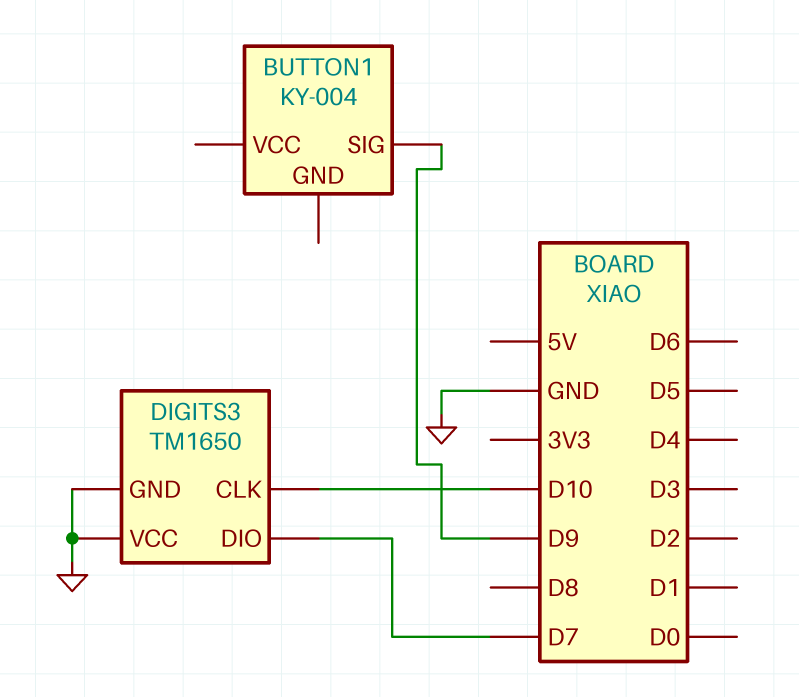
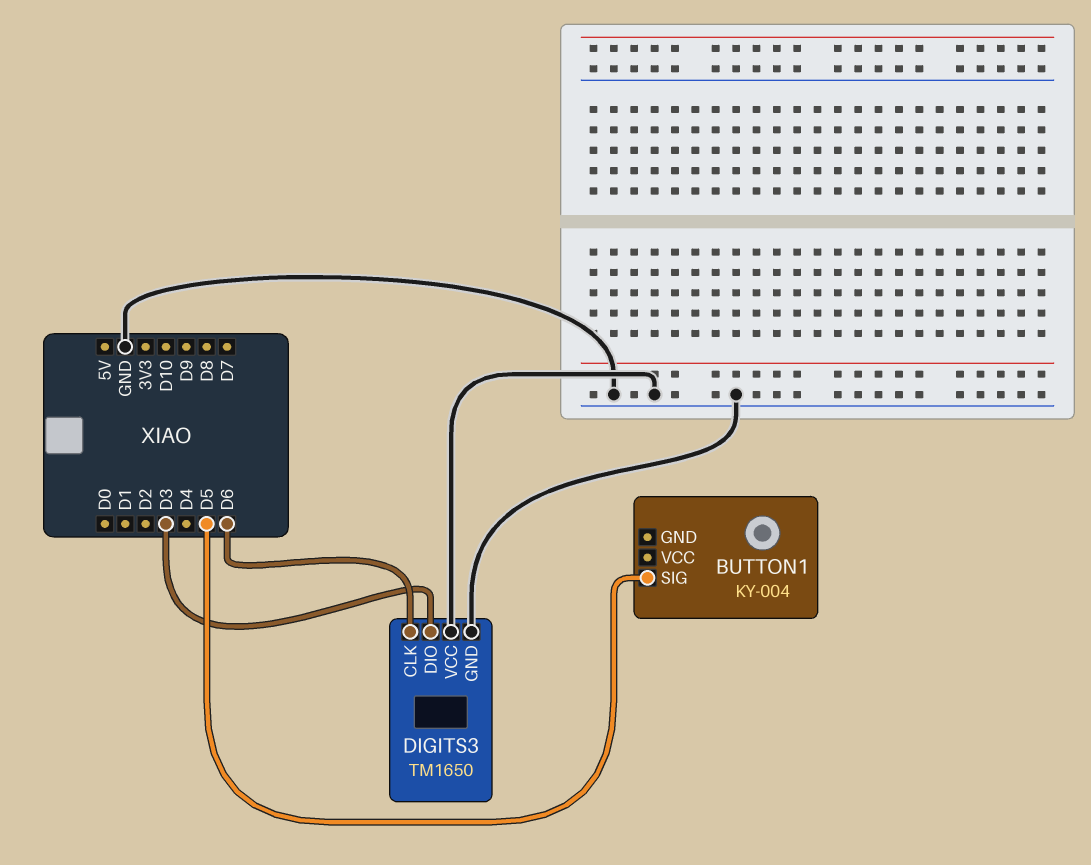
BUTTON1 pin SIG: D9 -> D5
DIGITS3 pin CLK: D10 -> D6
DIGITS3 pin DIO: D7 -> D3

